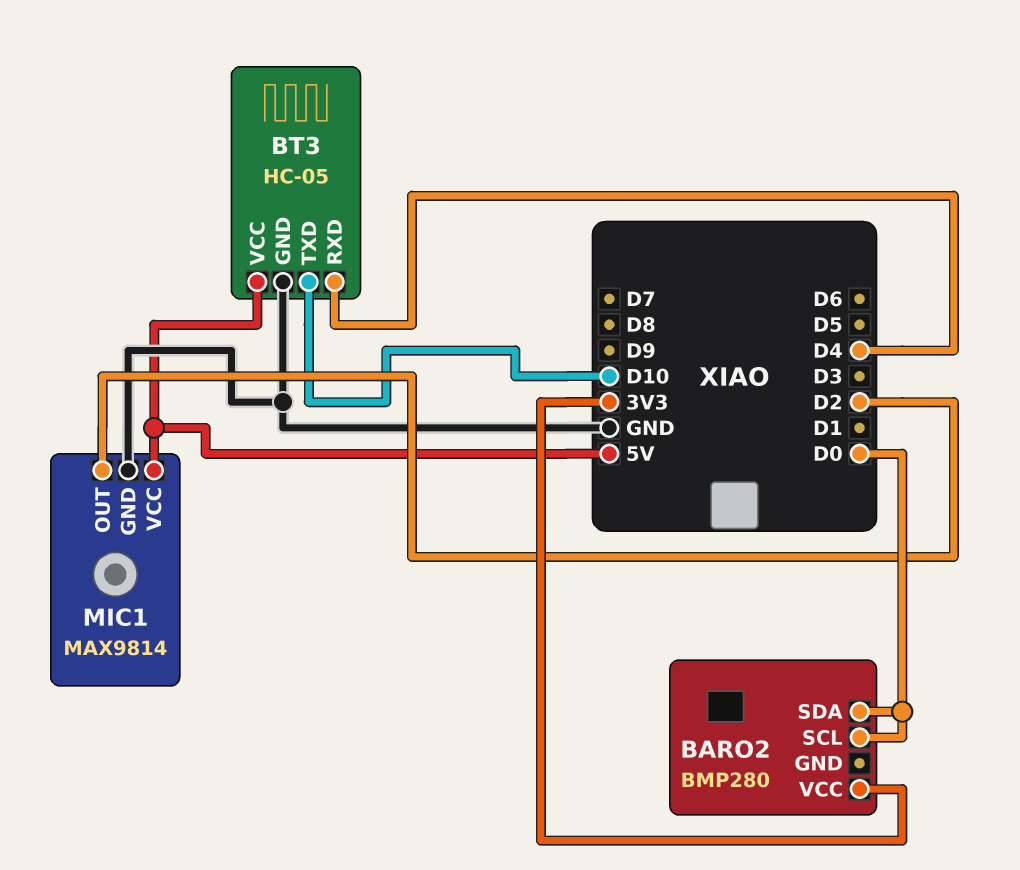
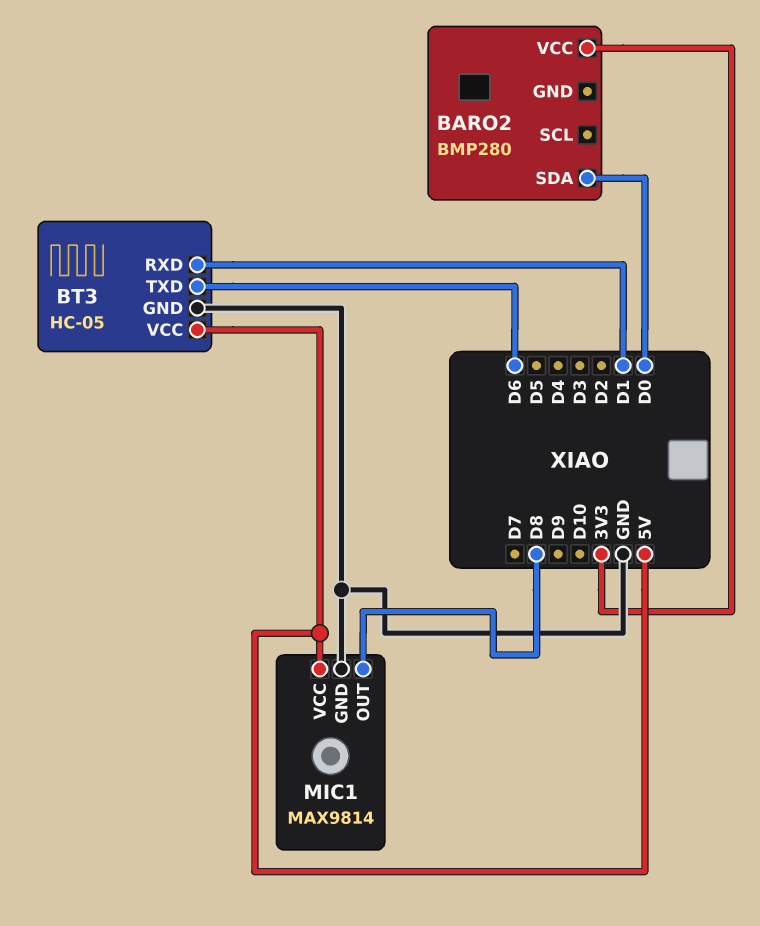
BARO2 pin SCL: D0 -> none
BT3 pin RXD: D4 -> D1
BT3 pin TXD: D10 -> D6
MIC1 pin OUT: D2 -> D8

